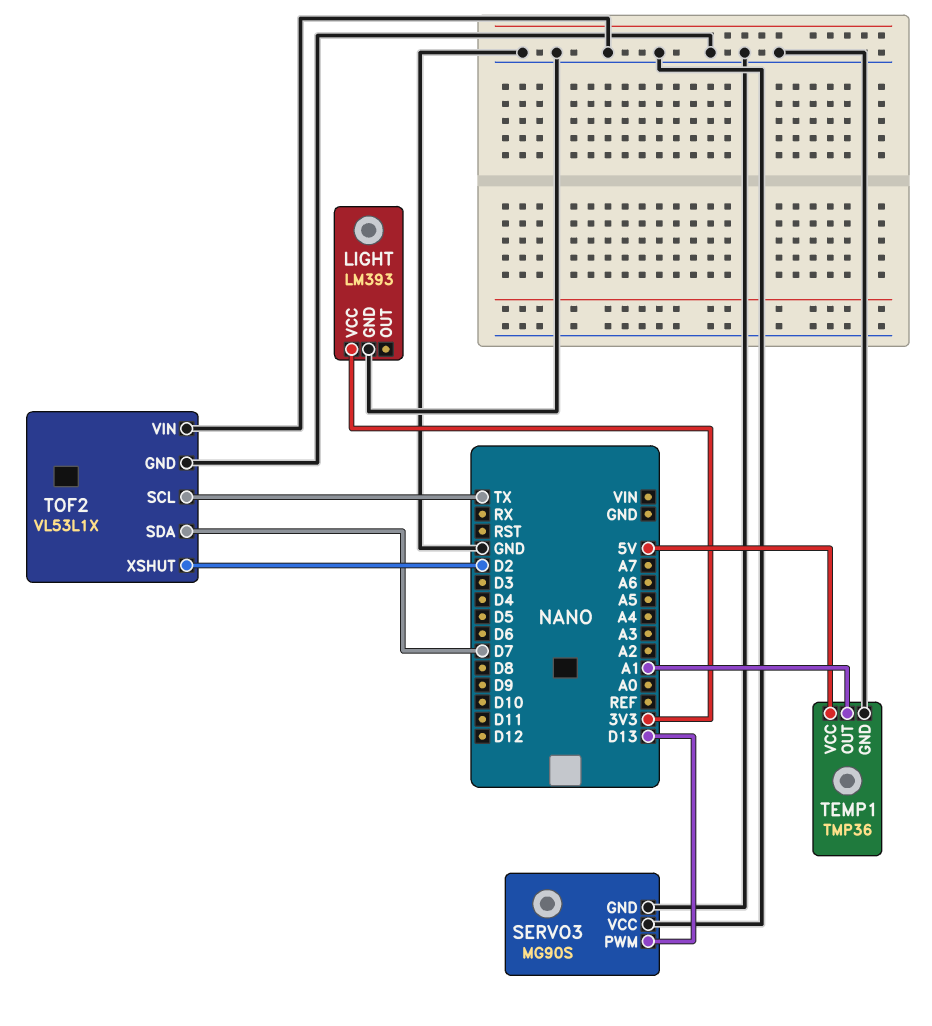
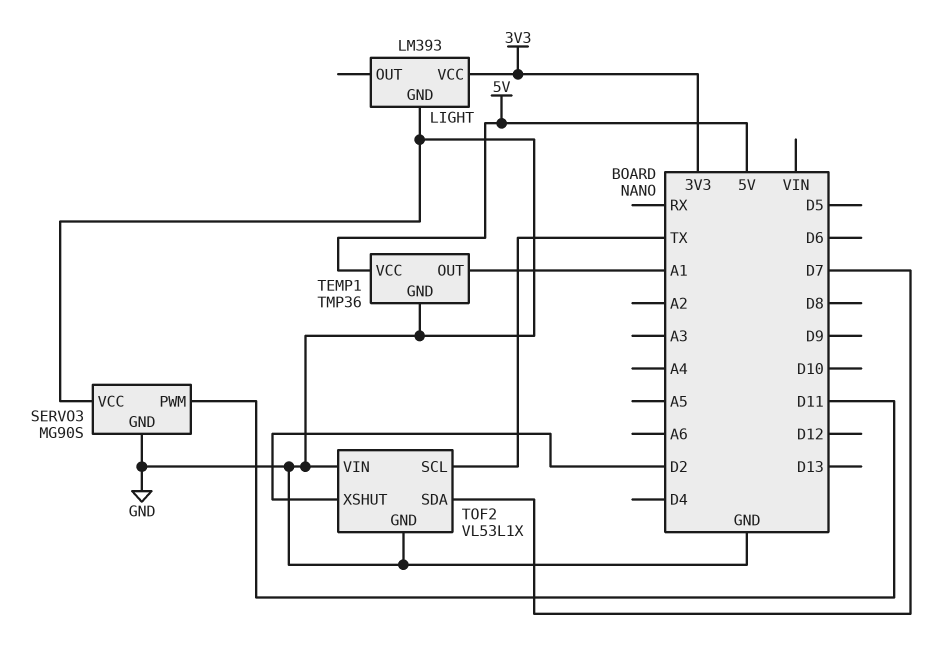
SERVO3 pin PWM: D13 -> D11

